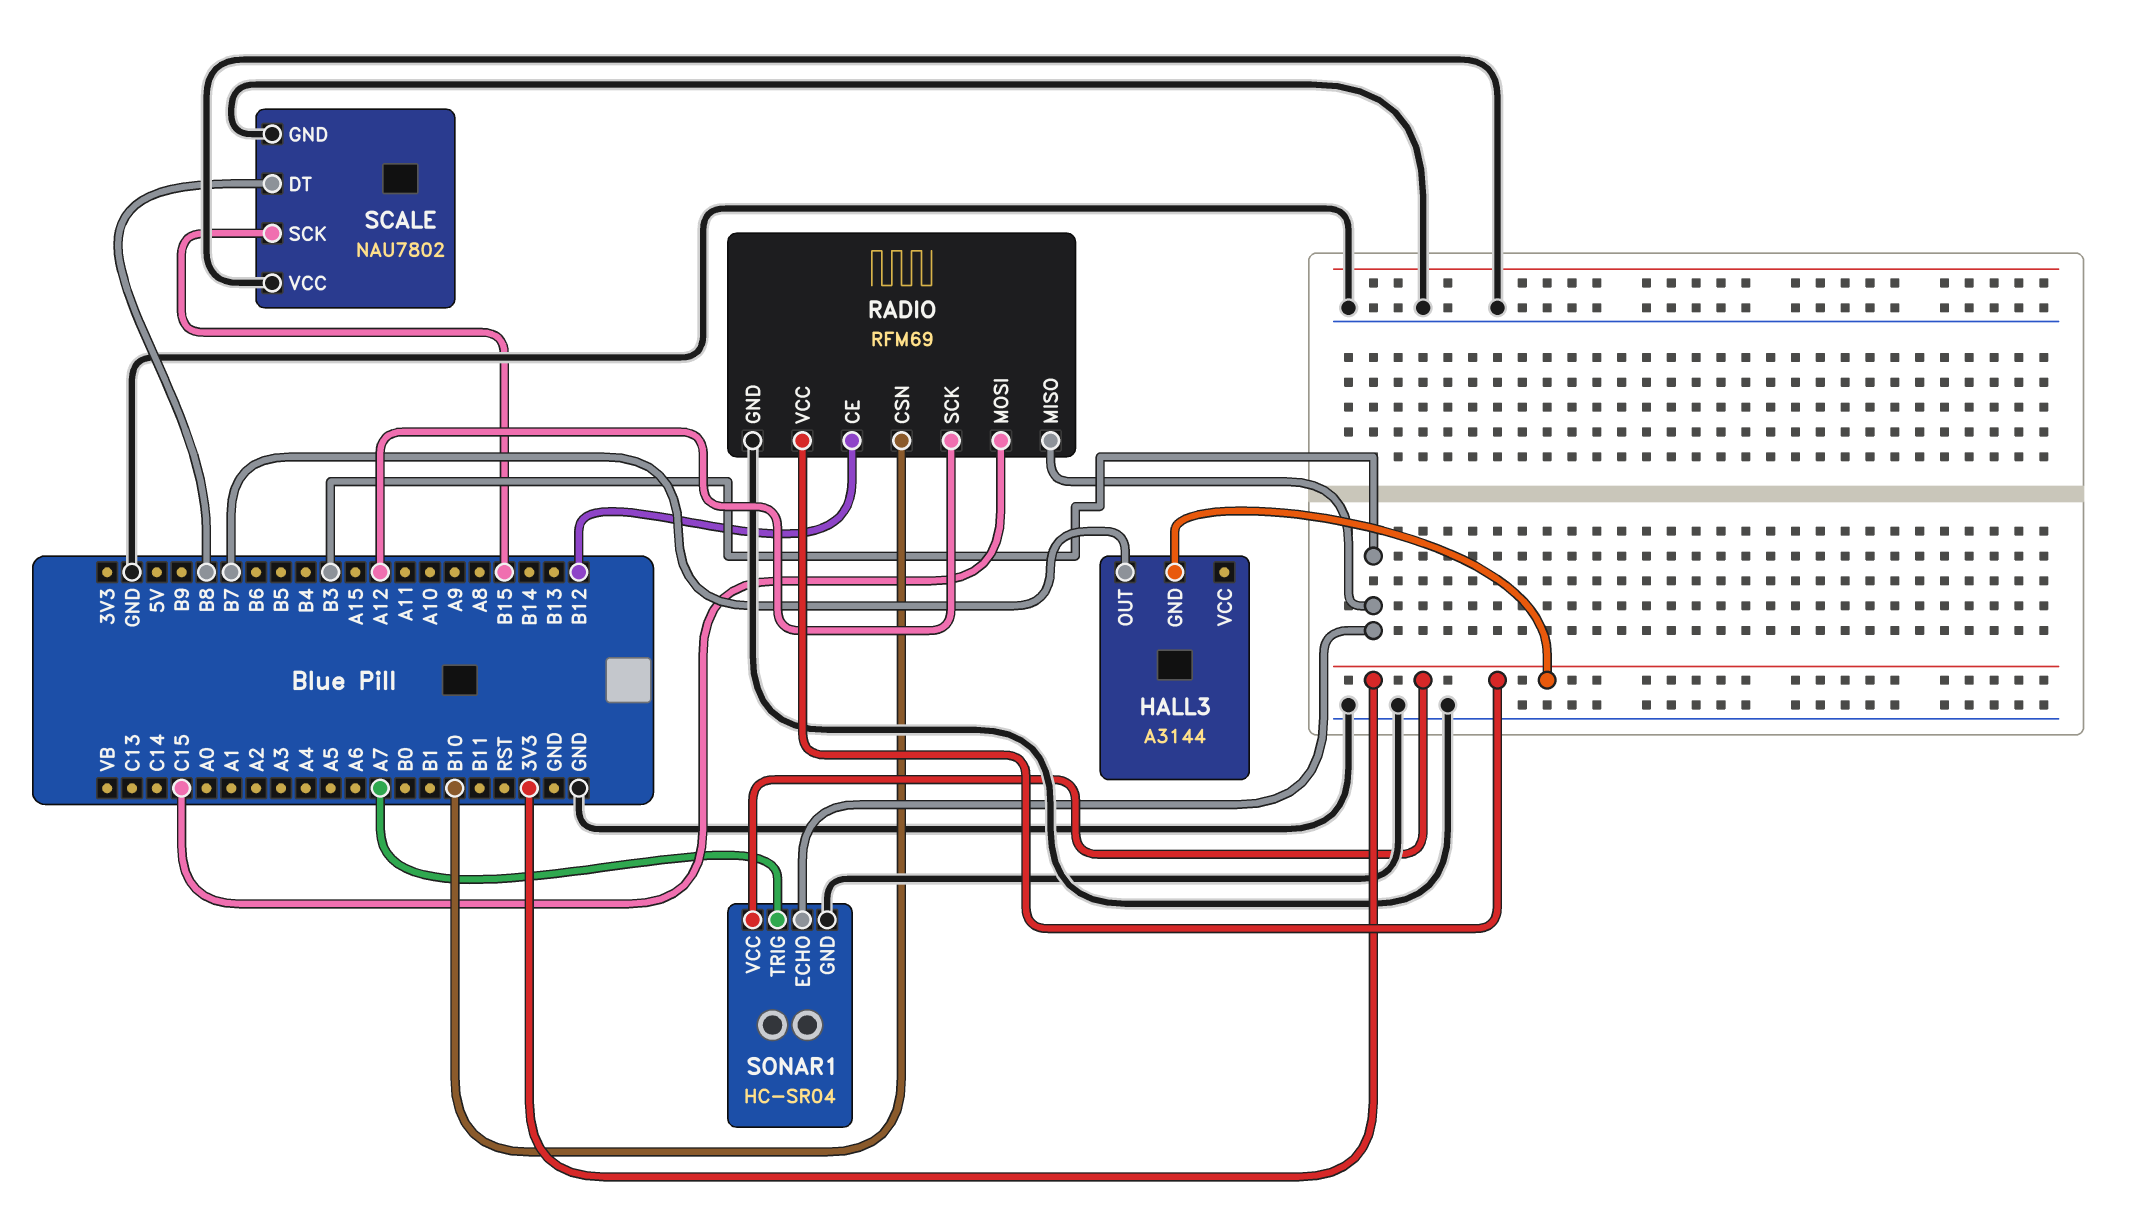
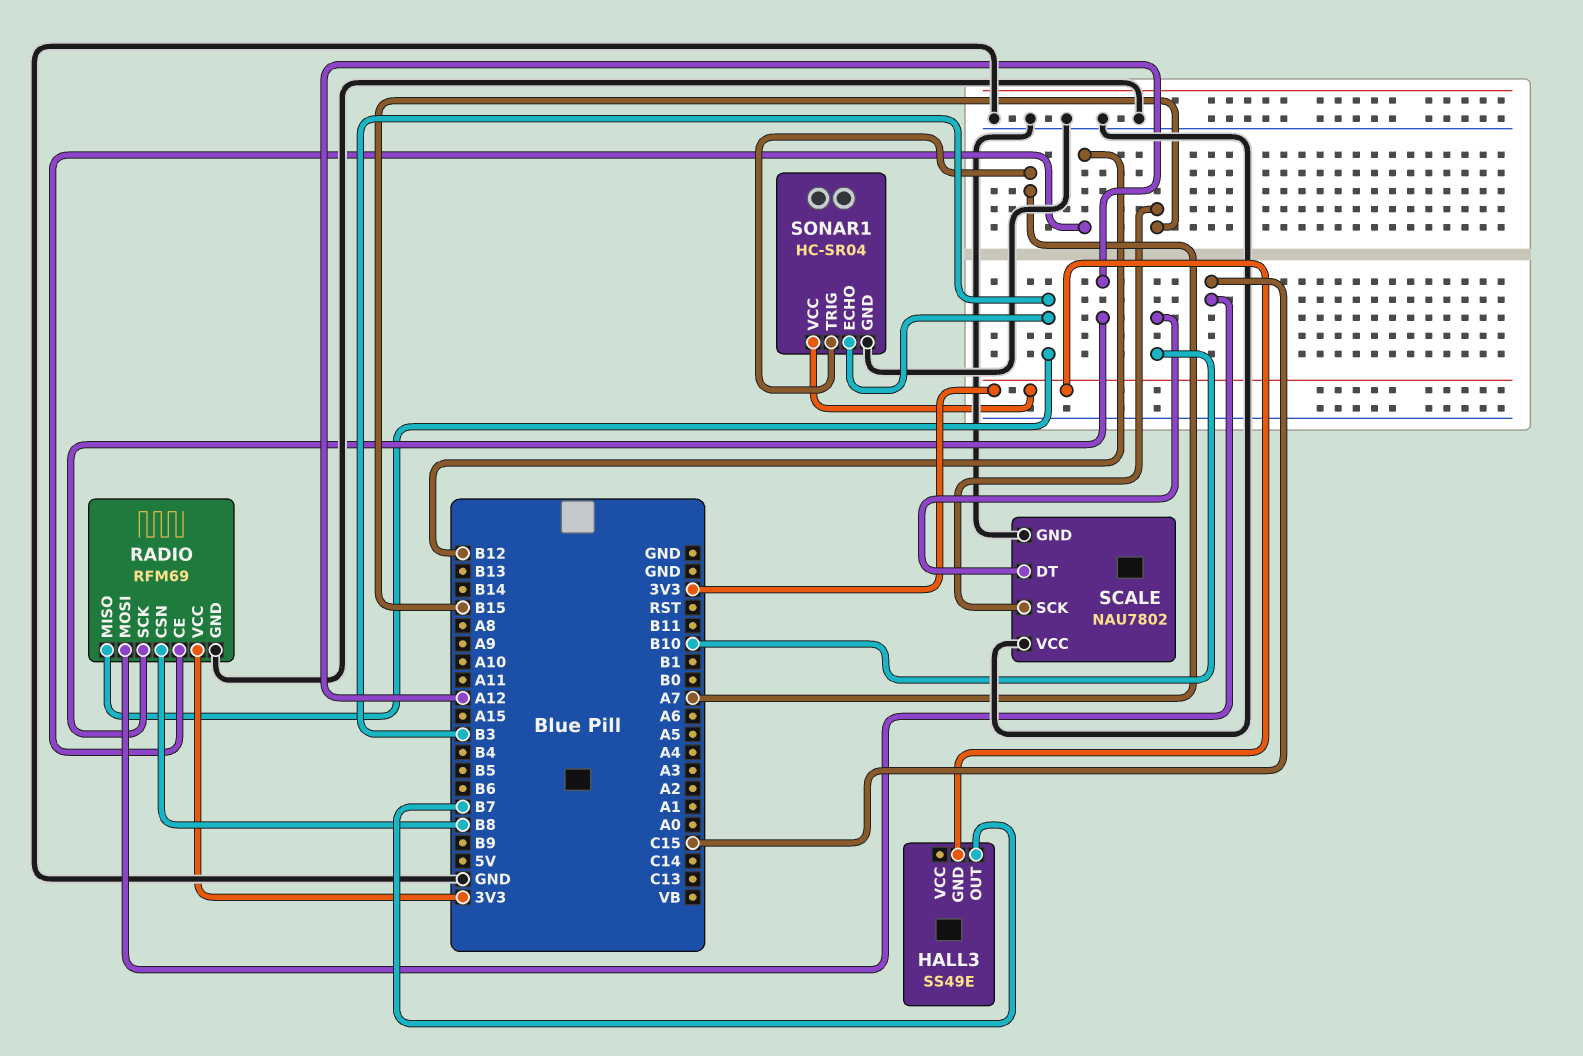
HALL3: A3144 -> SS49E
RADIO pin CSN: B10 -> B8
SCALE pin DT: B8 -> B10

